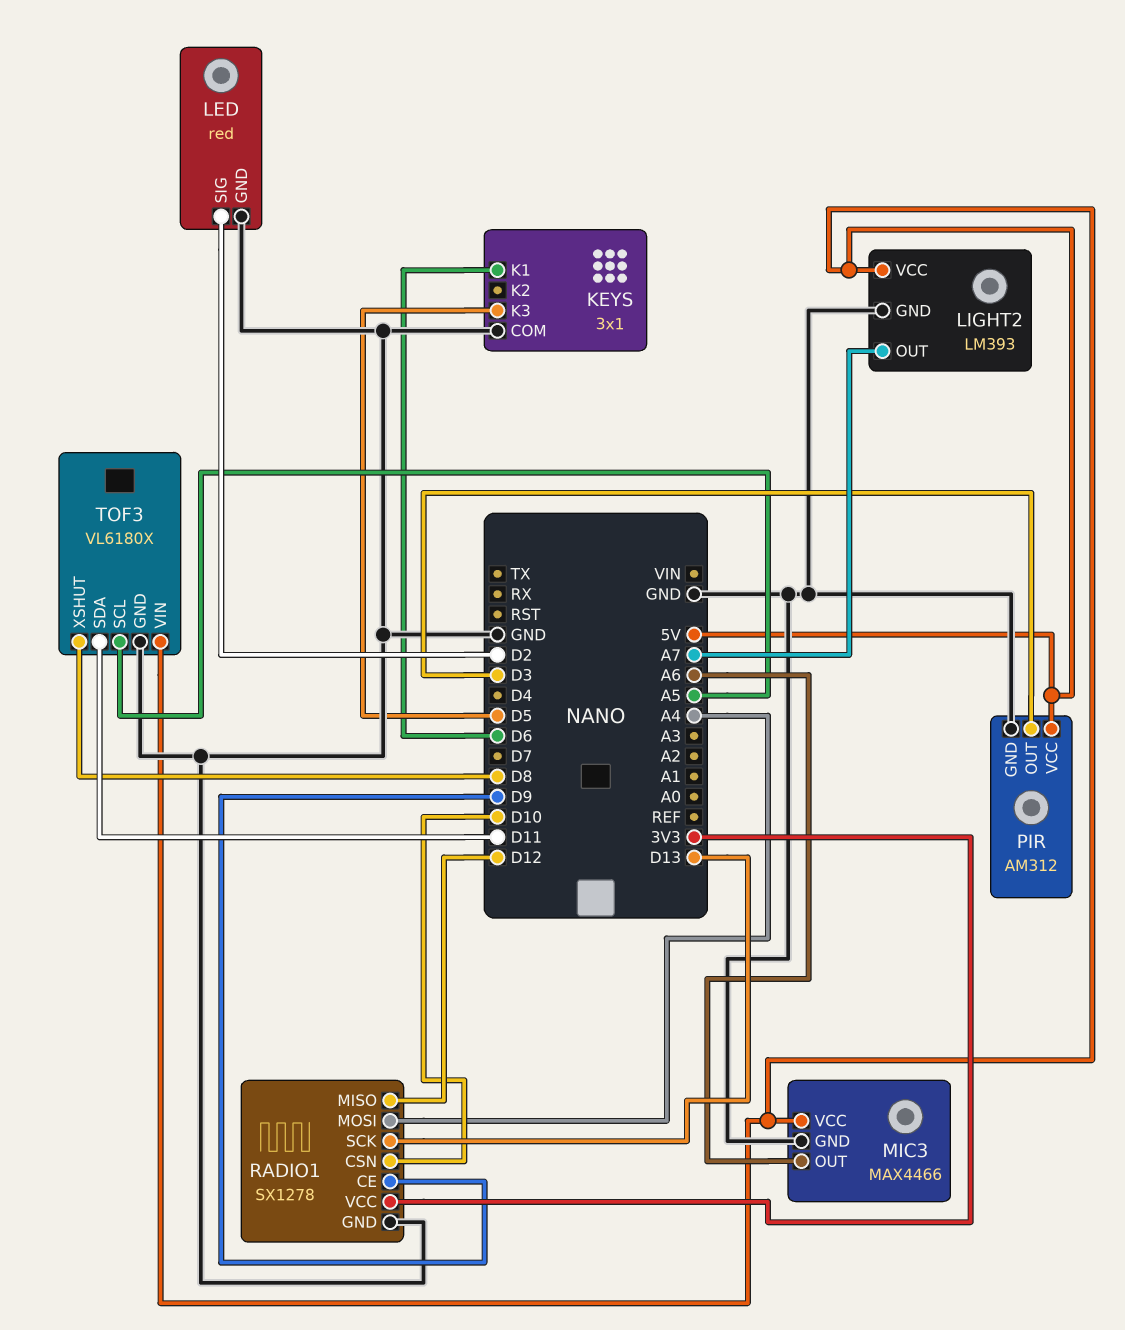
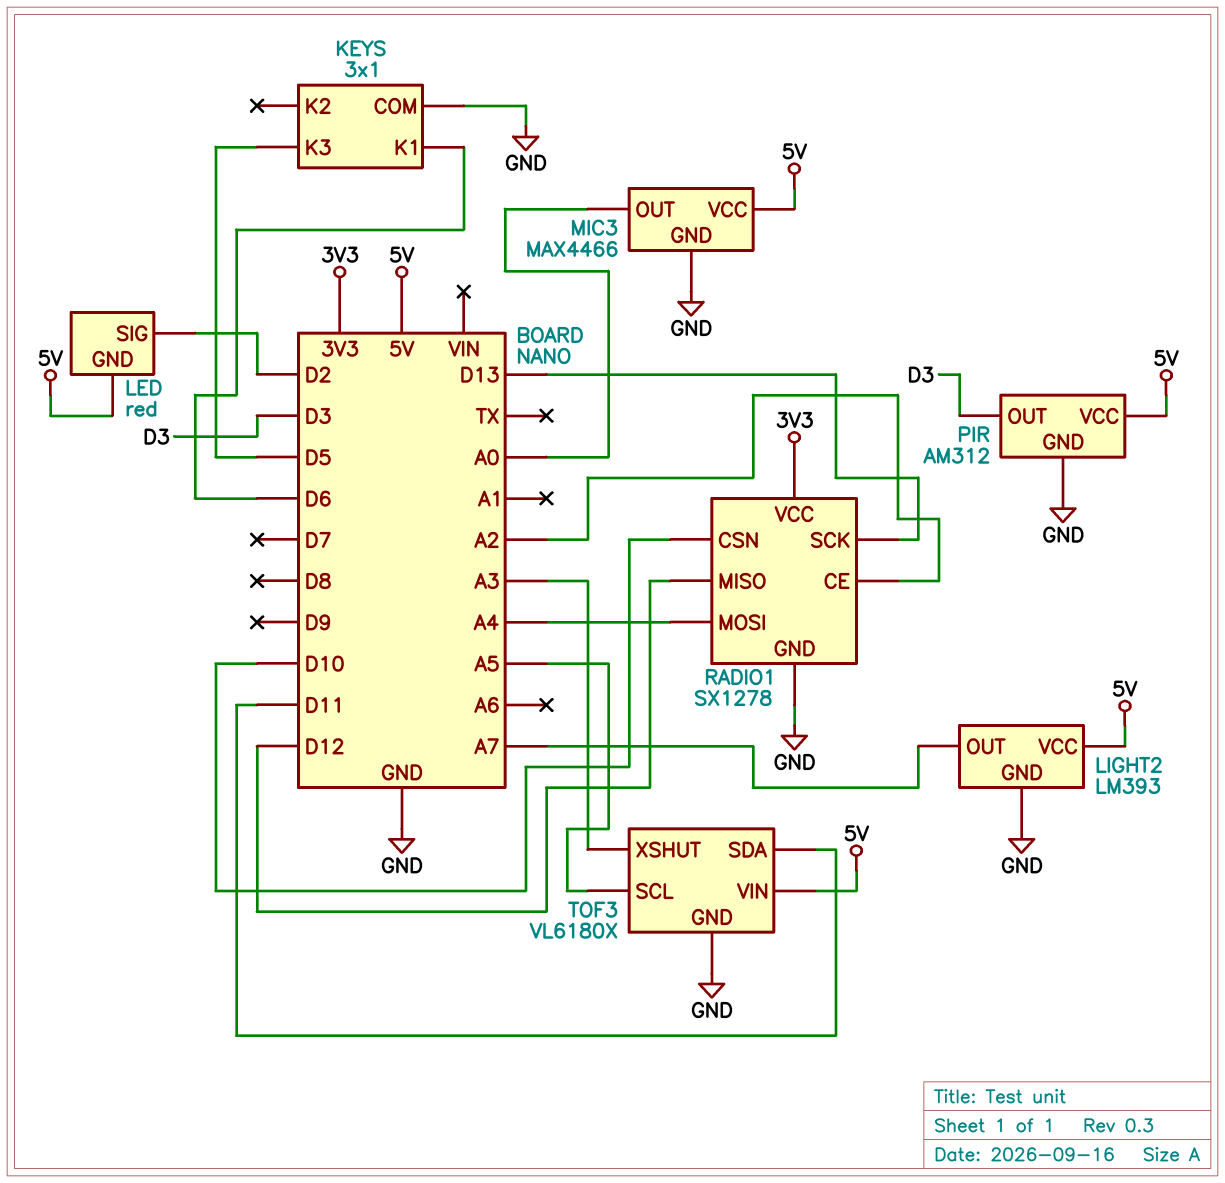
LED pin GND: GND -> 5V
MIC3 pin OUT: A6 -> A0
RADIO1 pin CE: D9 -> A2
TOF3 pin XSHUT: D8 -> A3

